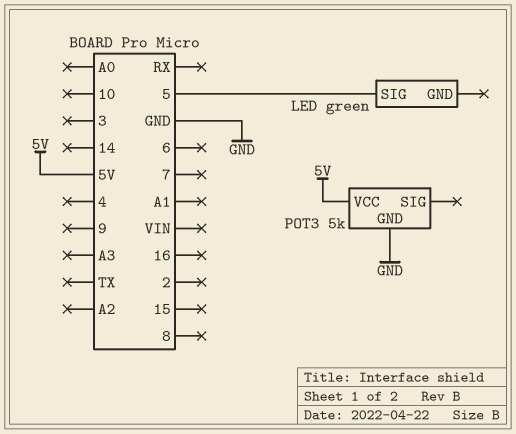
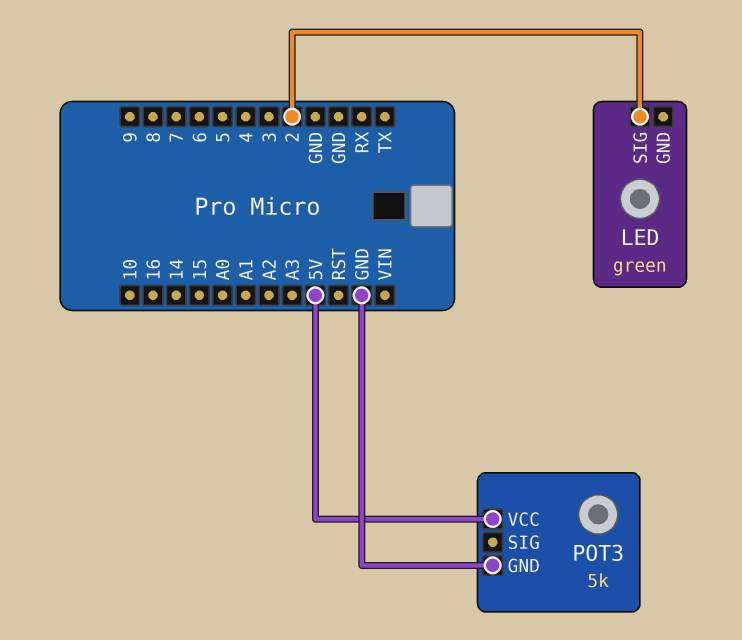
LED pin SIG: 5 -> 2

